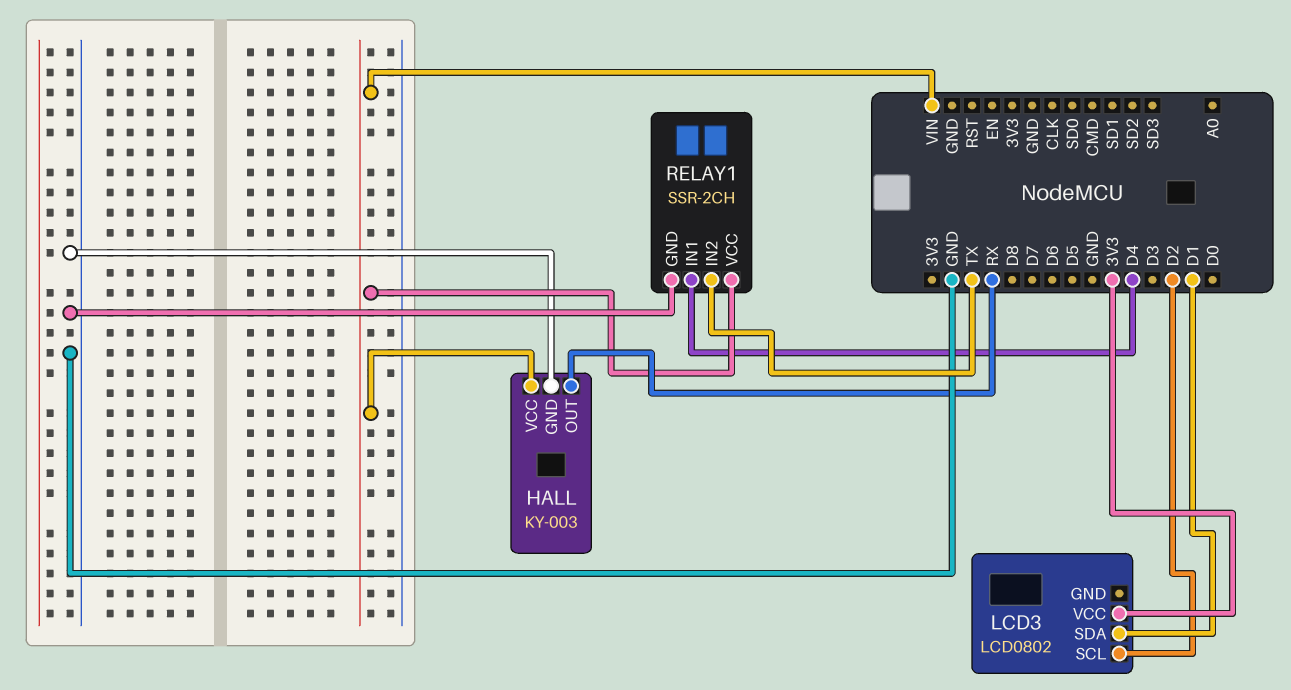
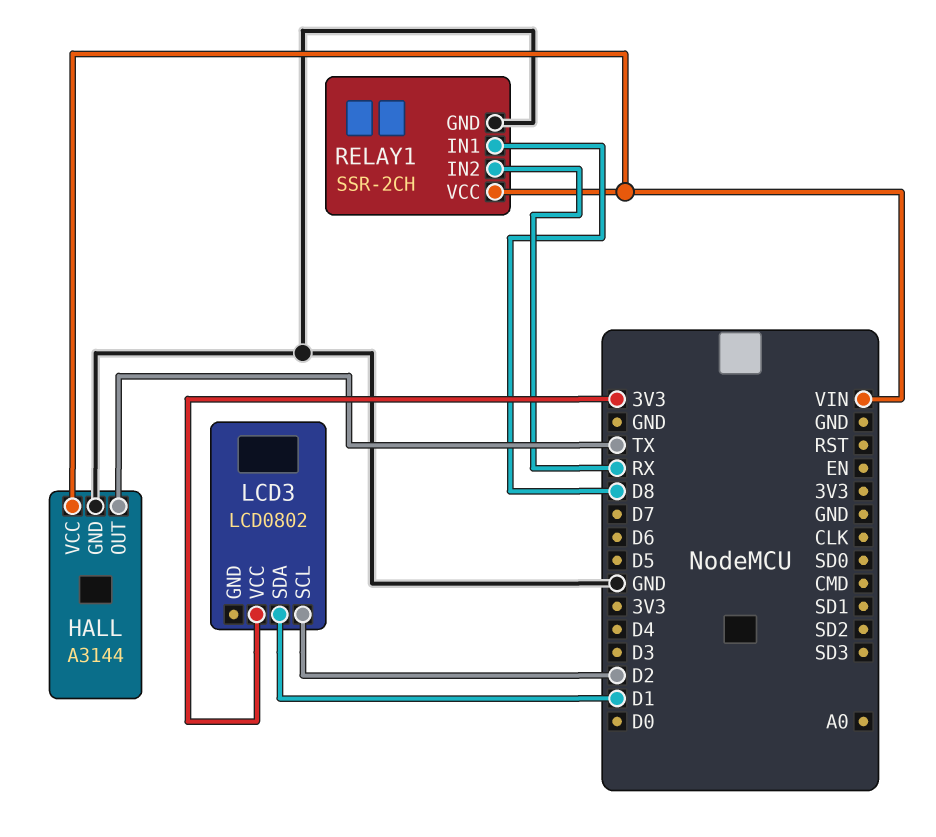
HALL: KY-003 -> A3144
HALL pin OUT: RX -> TX
RELAY1 pin IN1: D4 -> D8
RELAY1 pin IN2: TX -> RX

